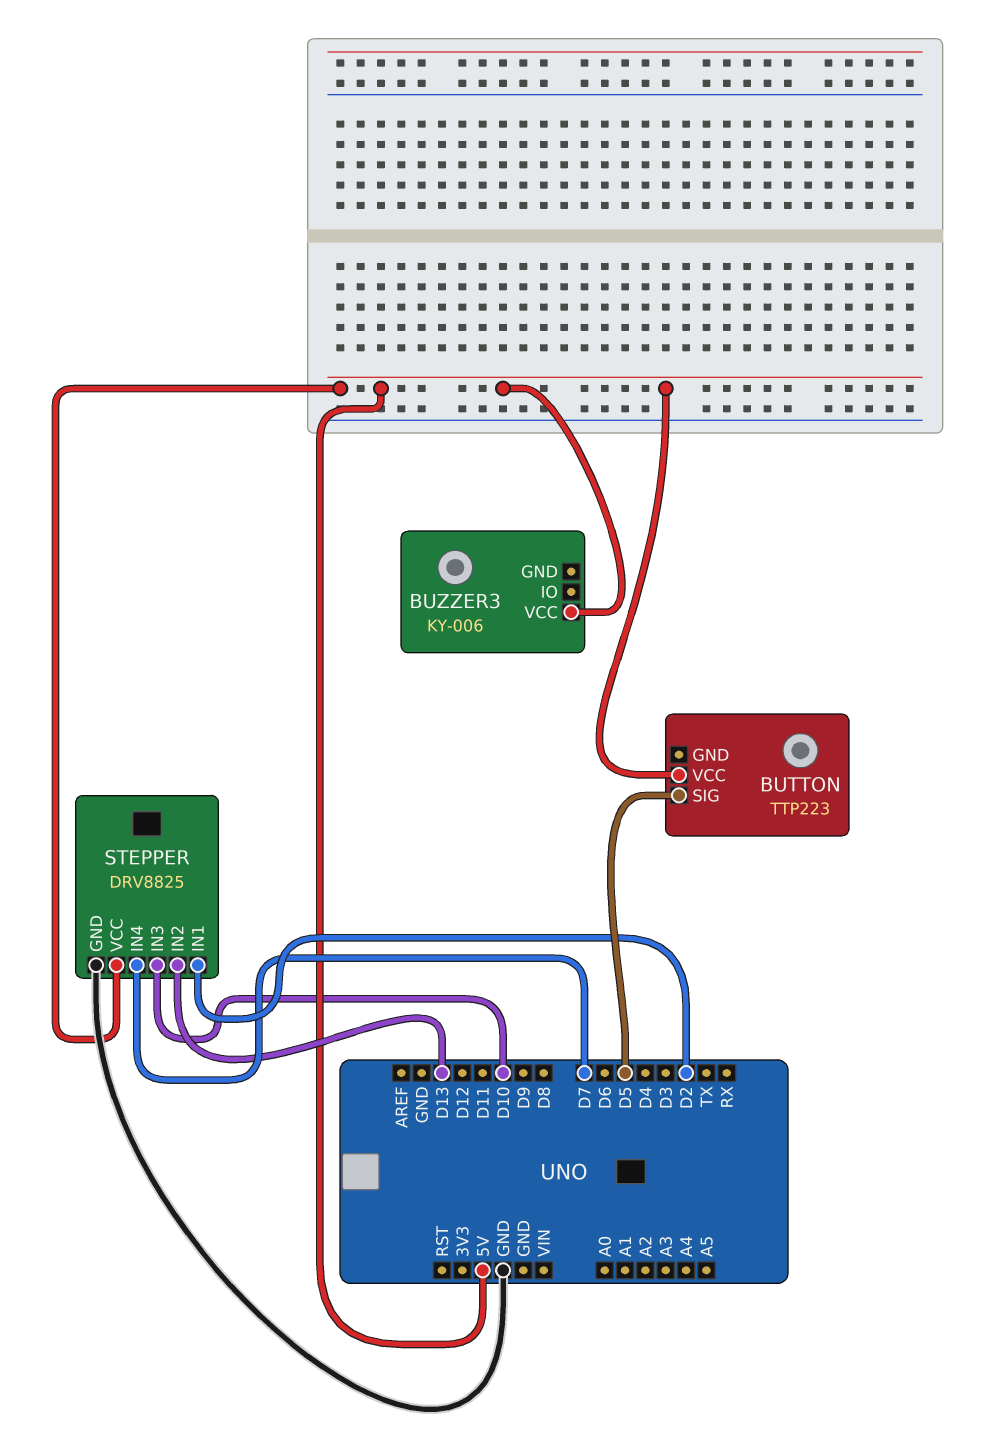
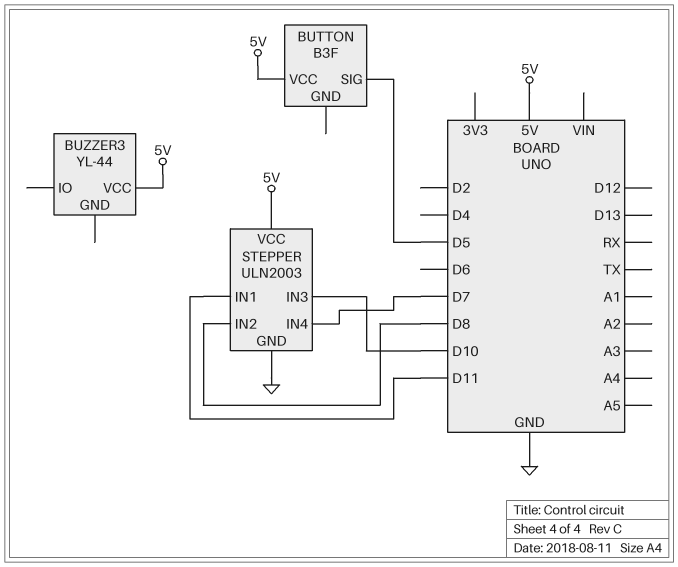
BUTTON: TTP223 -> B3F
BUZZER3: KY-006 -> YL-44
STEPPER: DRV8825 -> ULN2003
STEPPER pin IN1: D2 -> D11
STEPPER pin IN2: D13 -> D8

